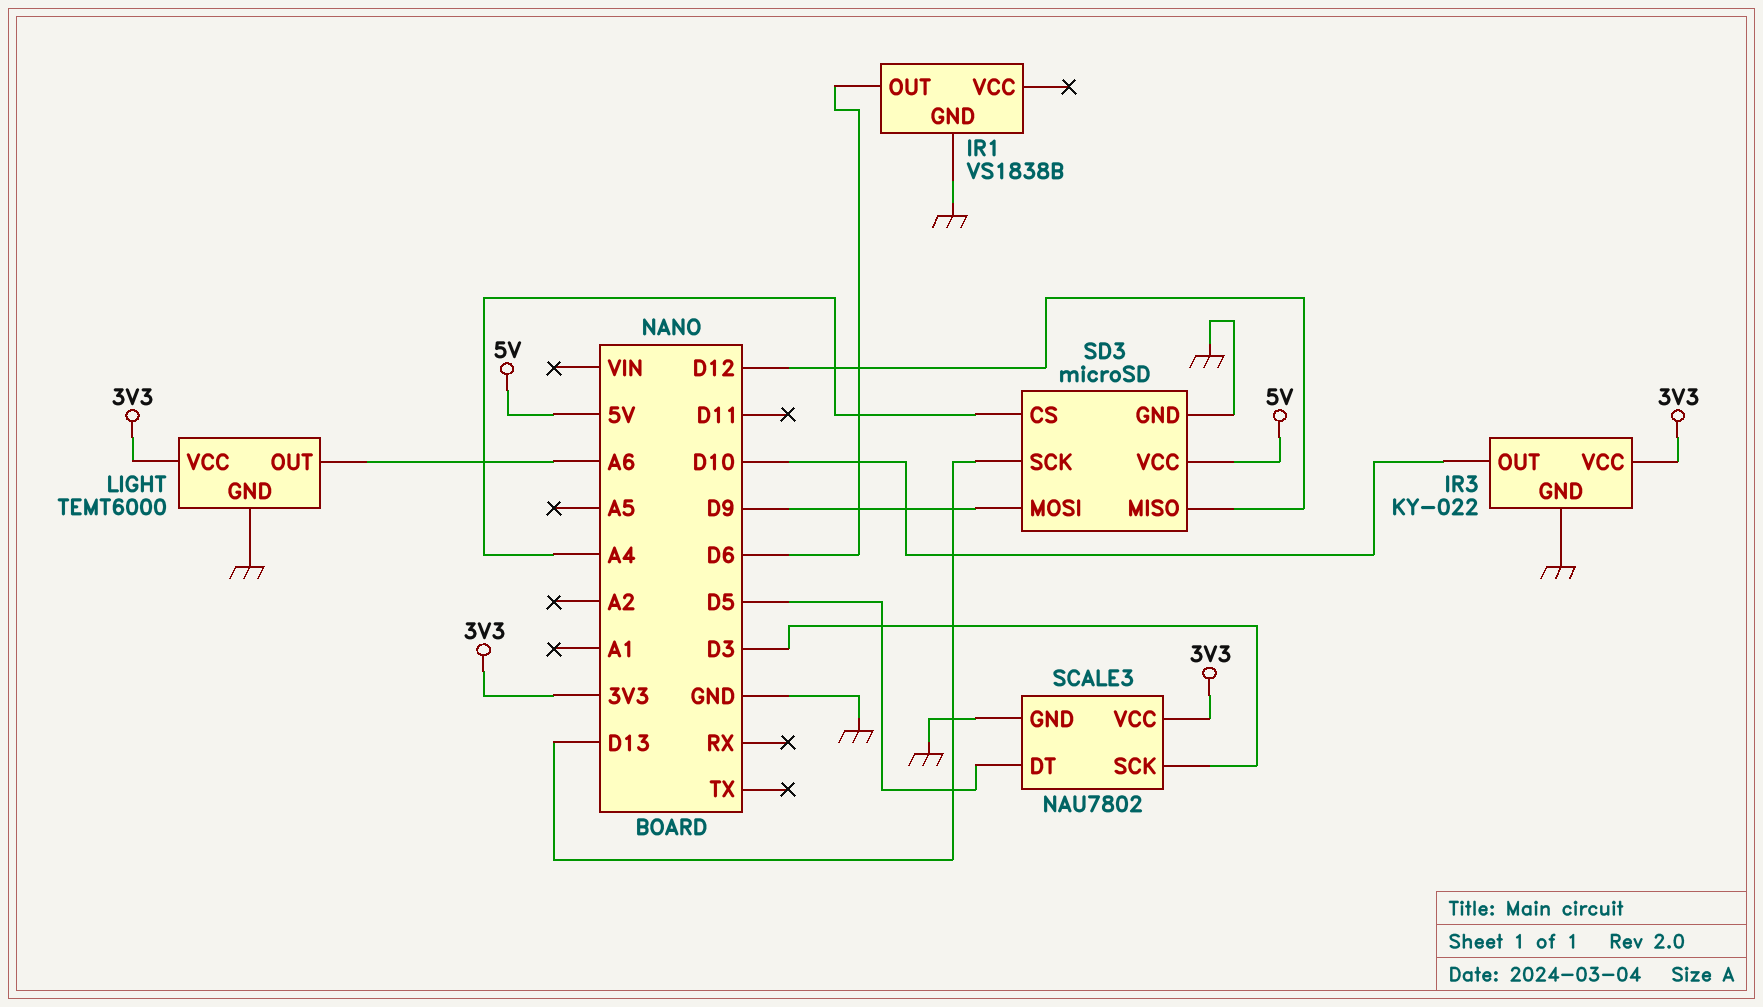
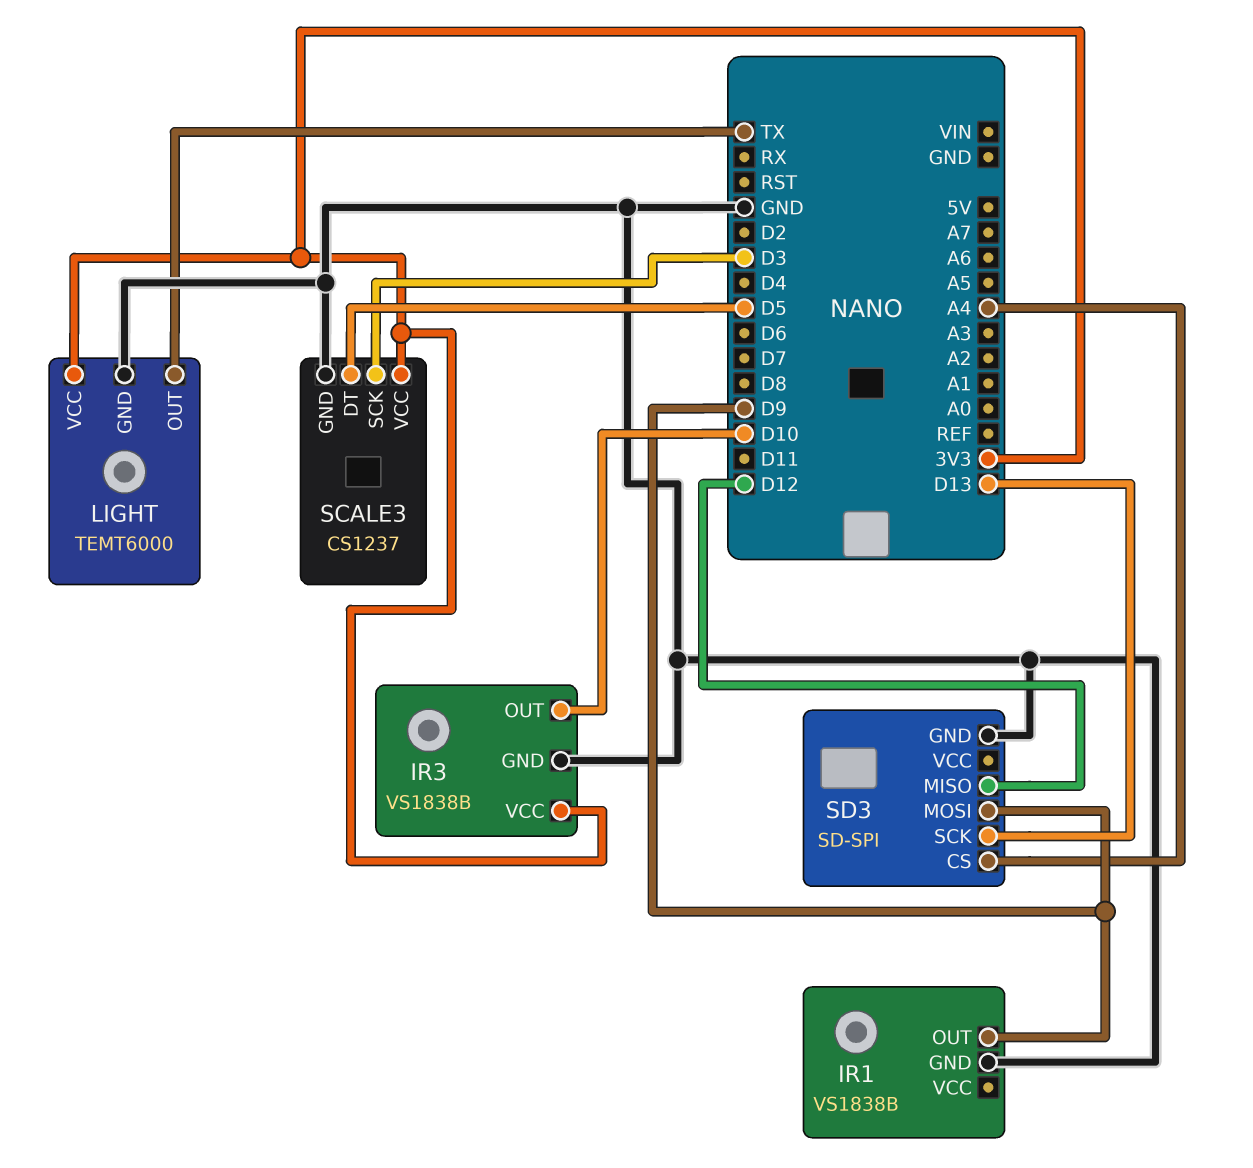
IR1 pin OUT: D6 -> D9
IR3: KY-022 -> VS1838B
LIGHT pin OUT: A6 -> TX
SCALE3: NAU7802 -> CS1237
SD3: microSD -> SD-SPI
SD3 pin VCC: 5V -> none

